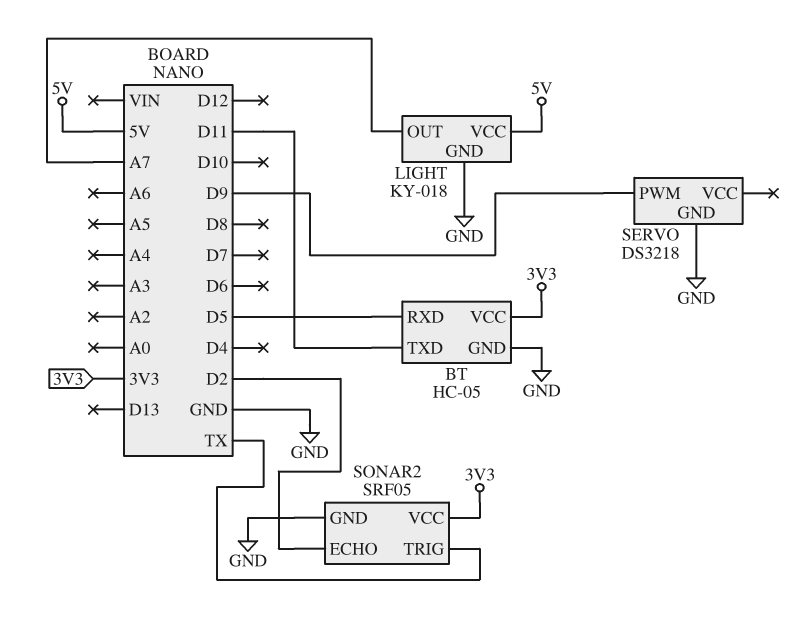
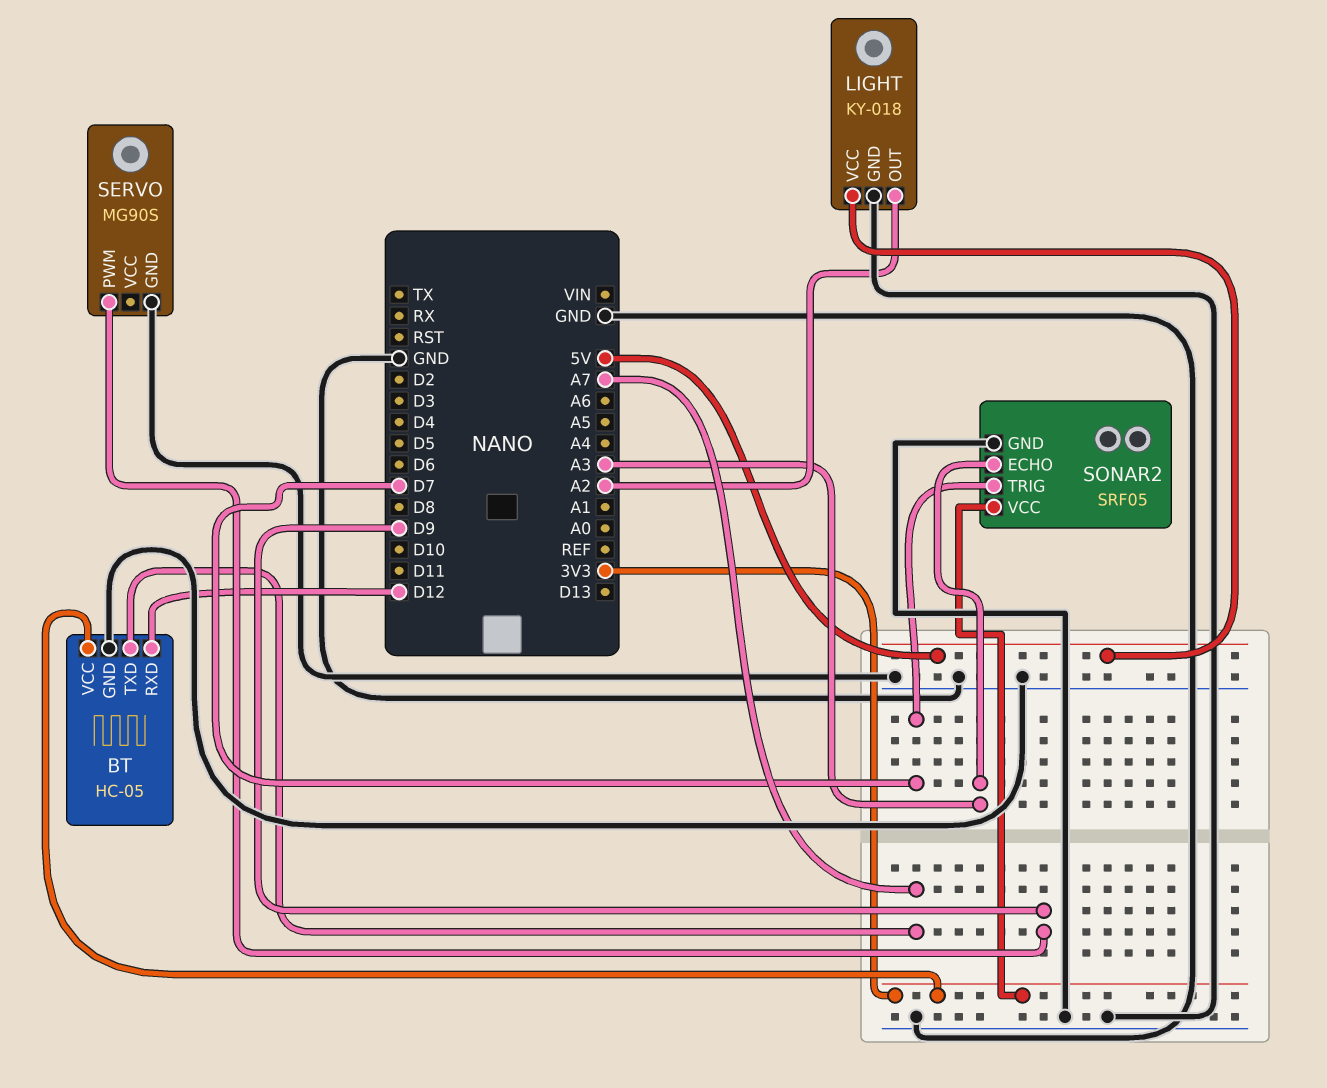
BT pin RXD: D5 -> D12
BT pin TXD: D11 -> A7
LIGHT pin OUT: A7 -> A2
SERVO: DS3218 -> MG90S
SONAR2 pin ECHO: D2 -> A3
SONAR2 pin TRIG: TX -> D7

